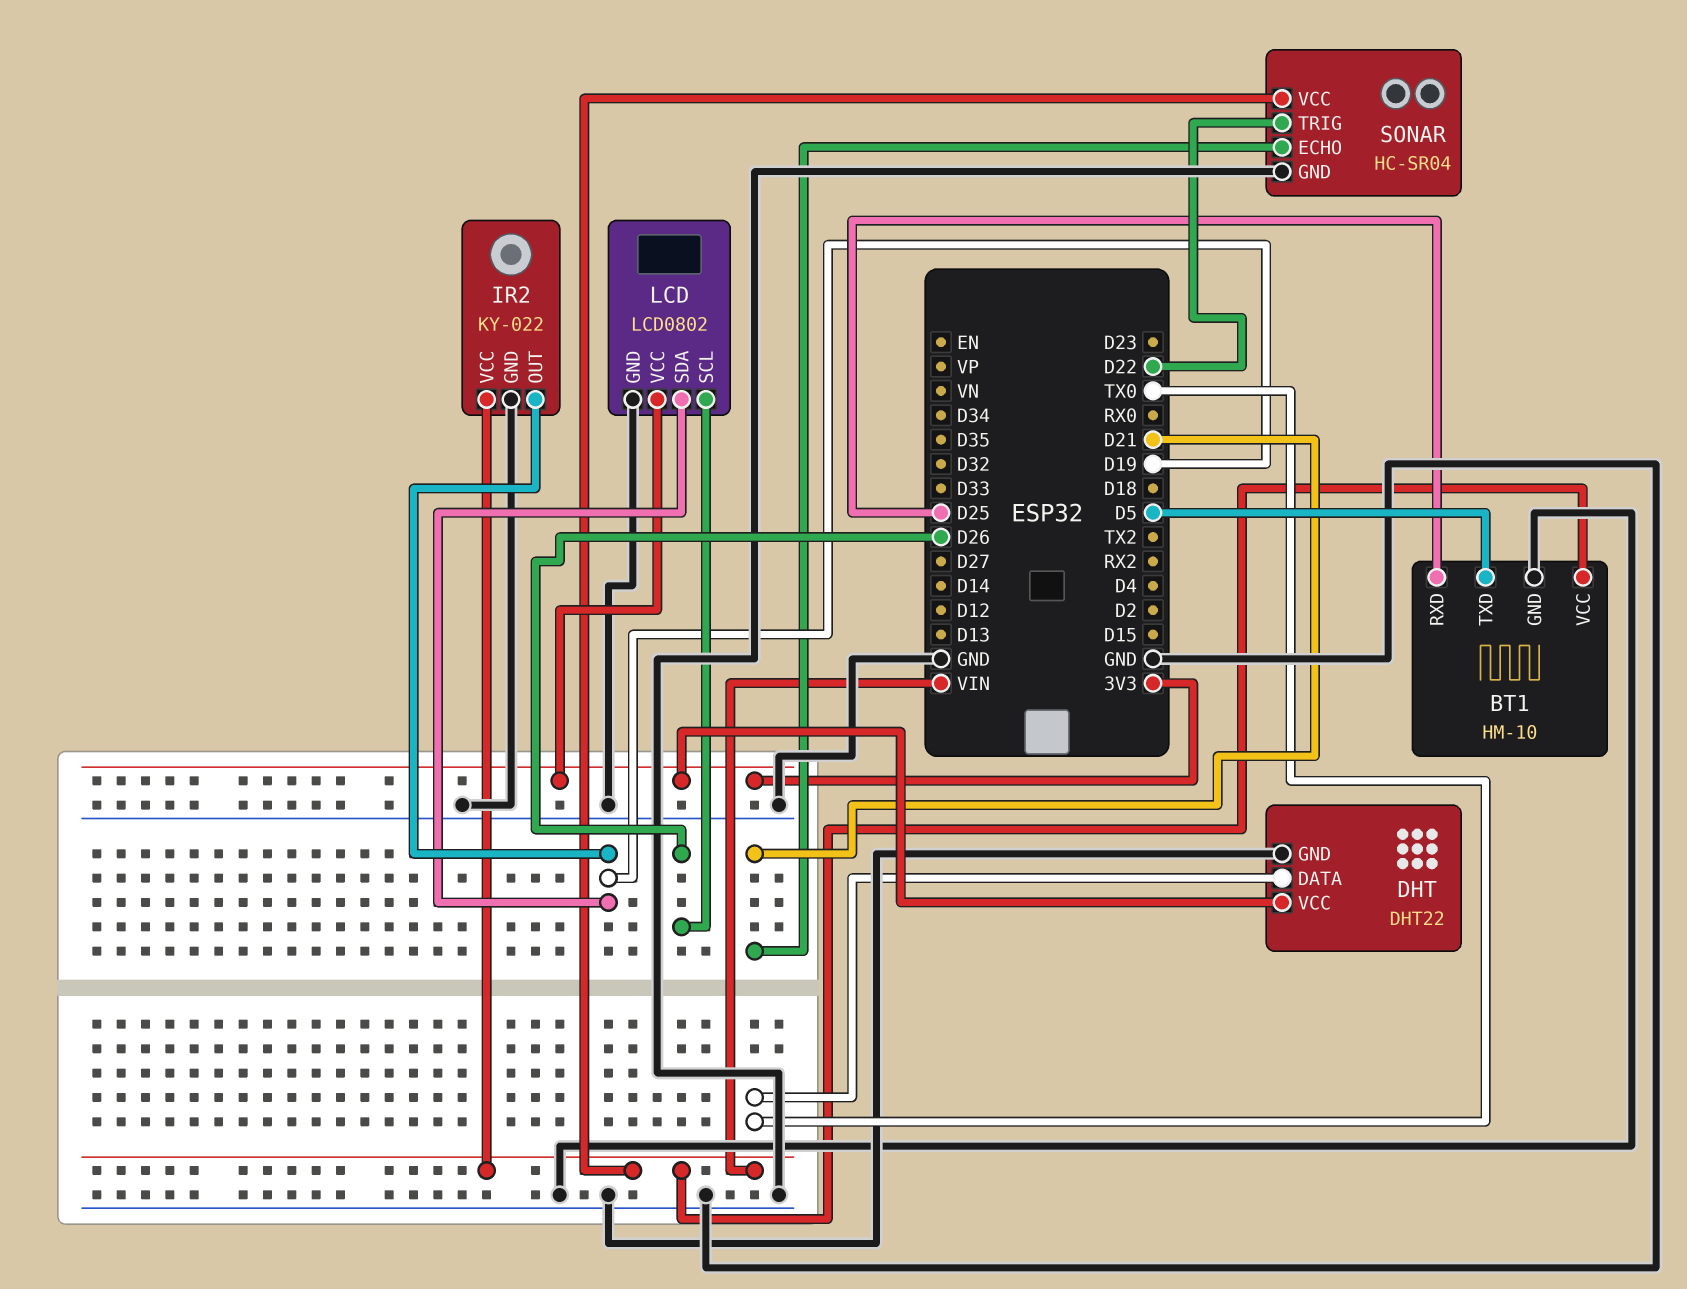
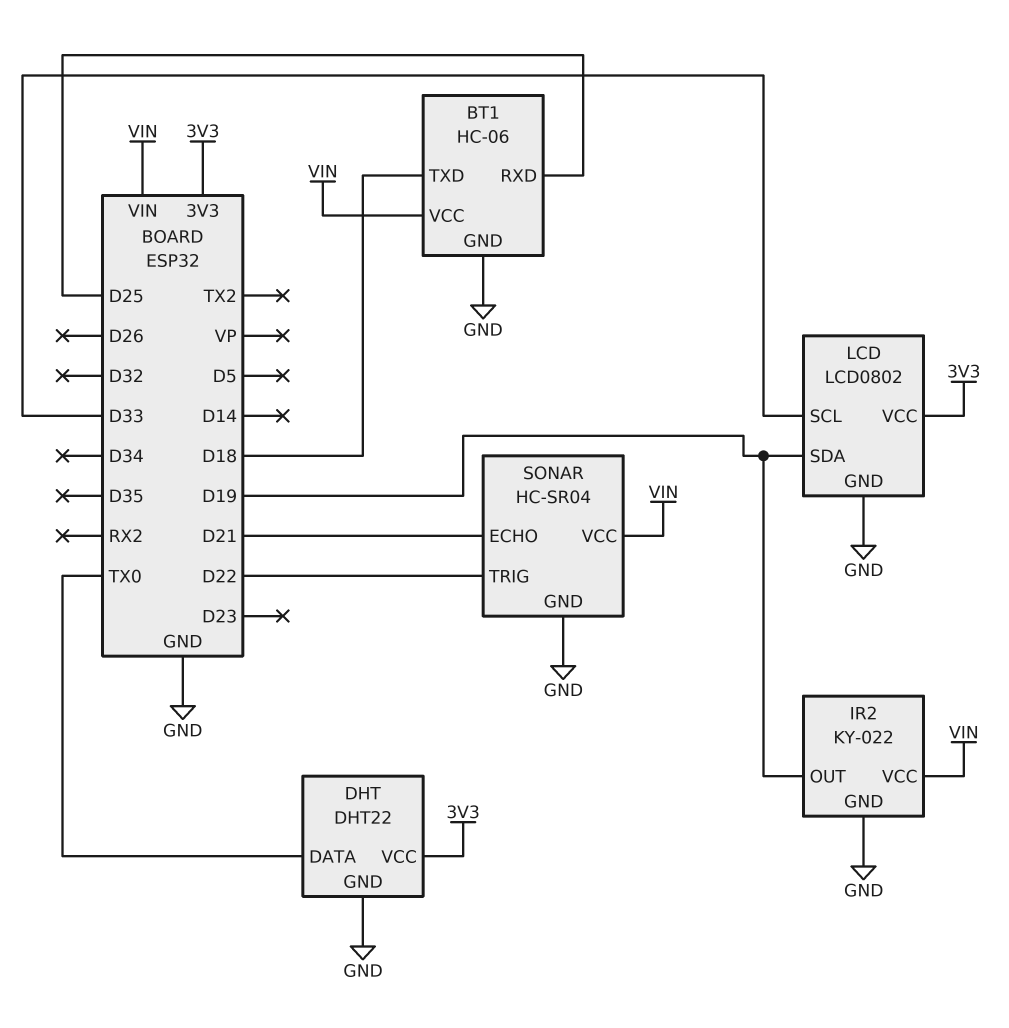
BT1: HM-10 -> HC-06
BT1 pin TXD: D5 -> D18
LCD pin SCL: D26 -> D33

